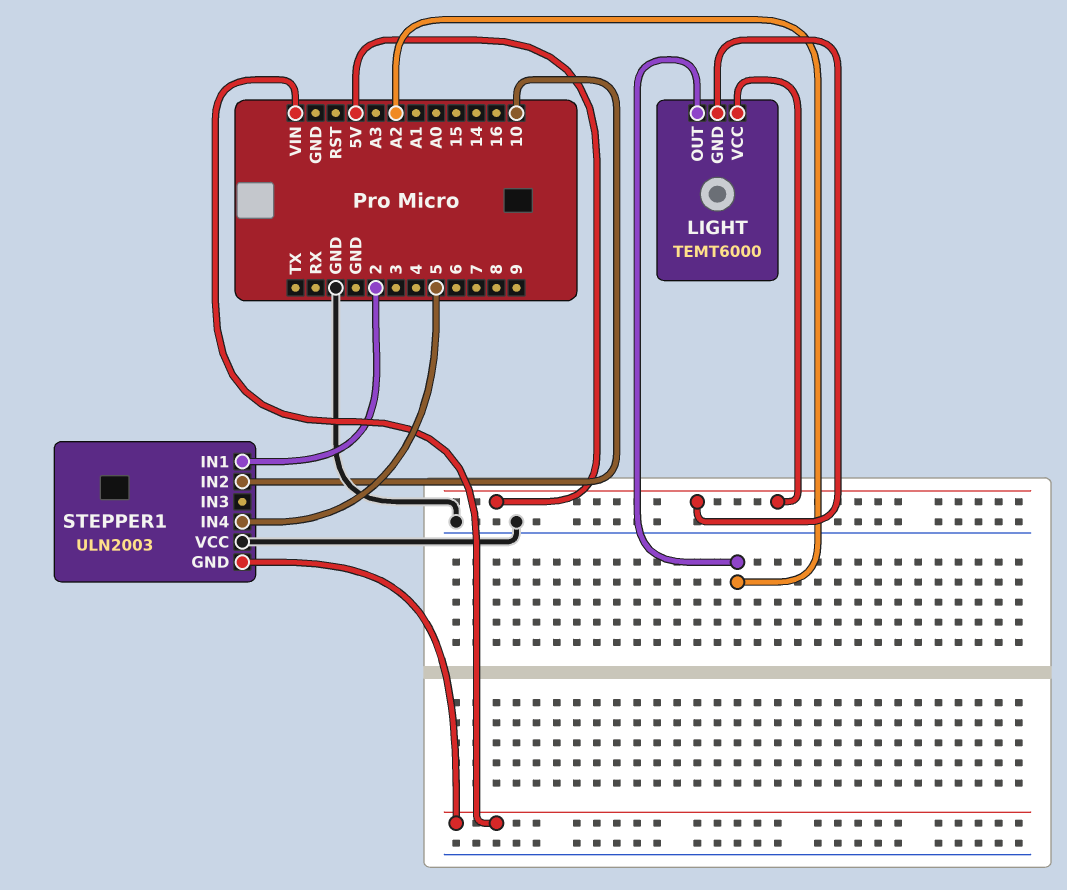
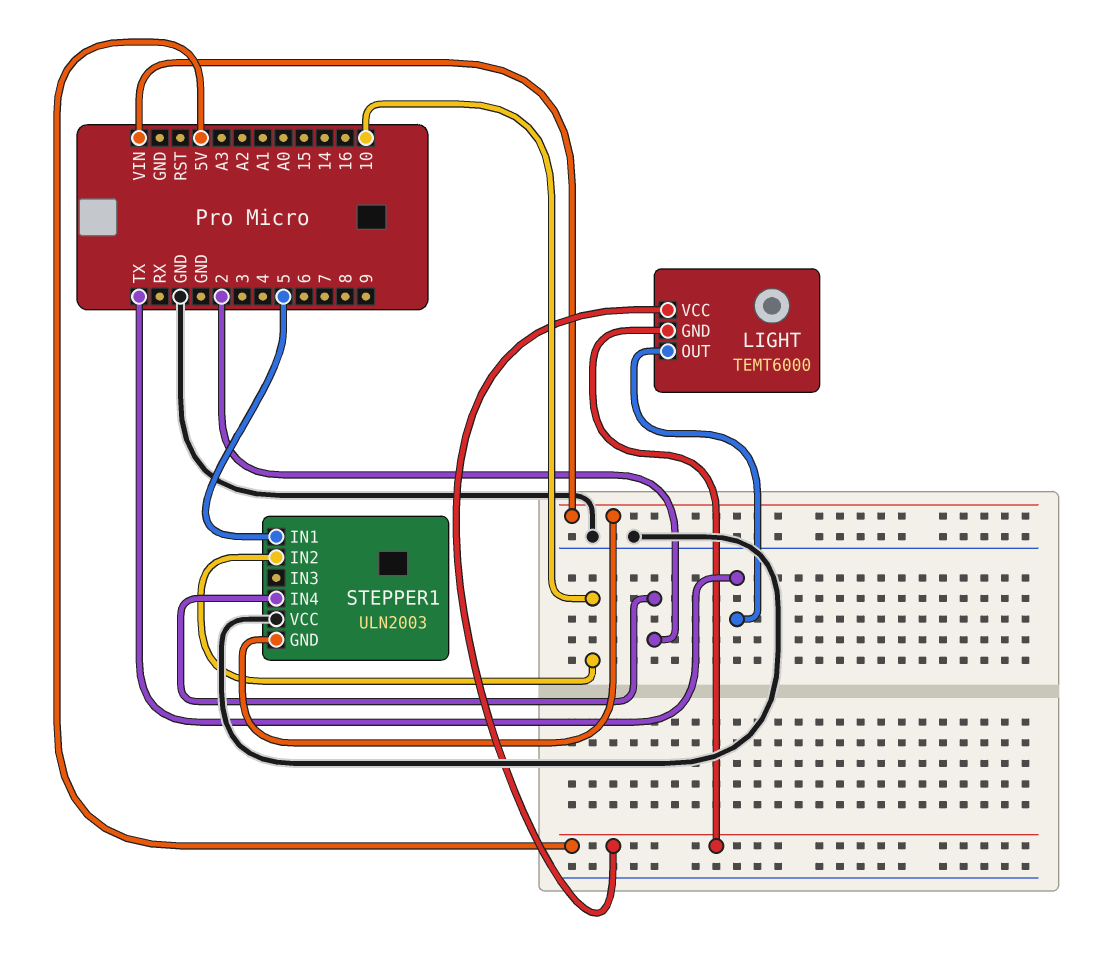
LIGHT pin OUT: A2 -> TX
STEPPER1 pin IN1: 2 -> 5
STEPPER1 pin IN4: 5 -> 2

